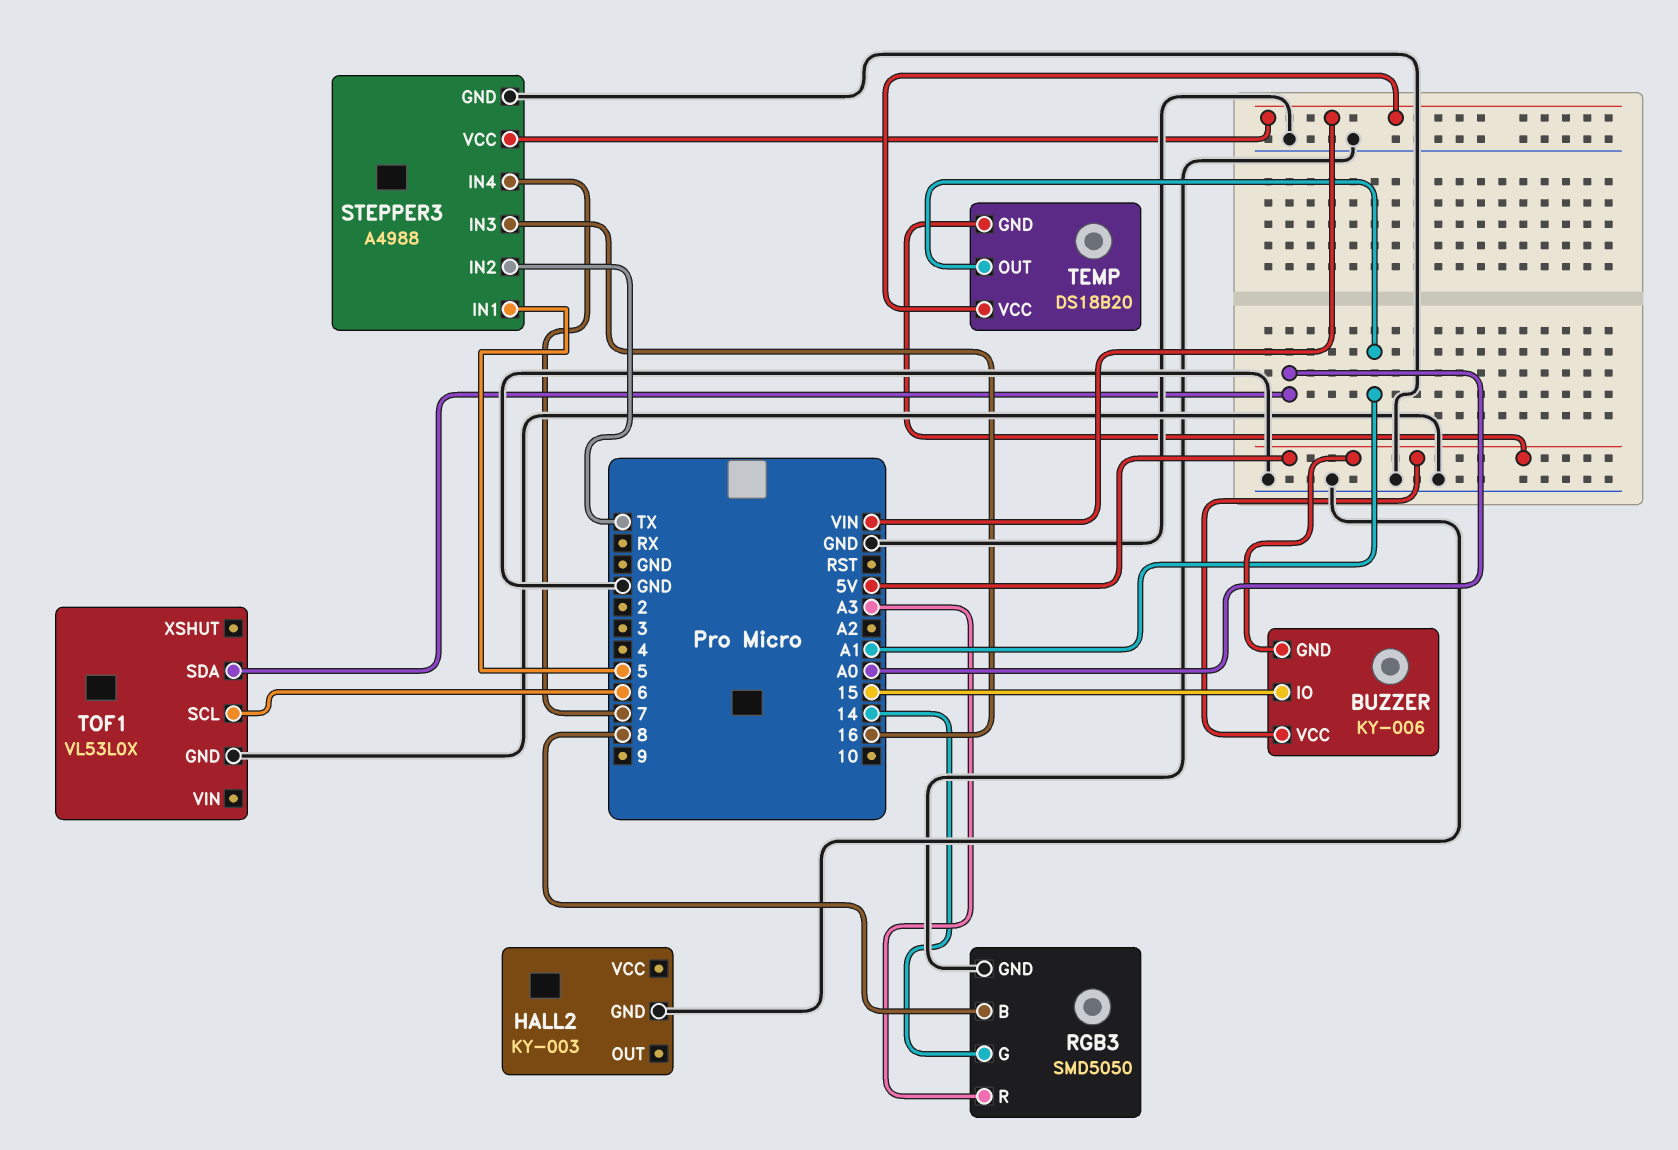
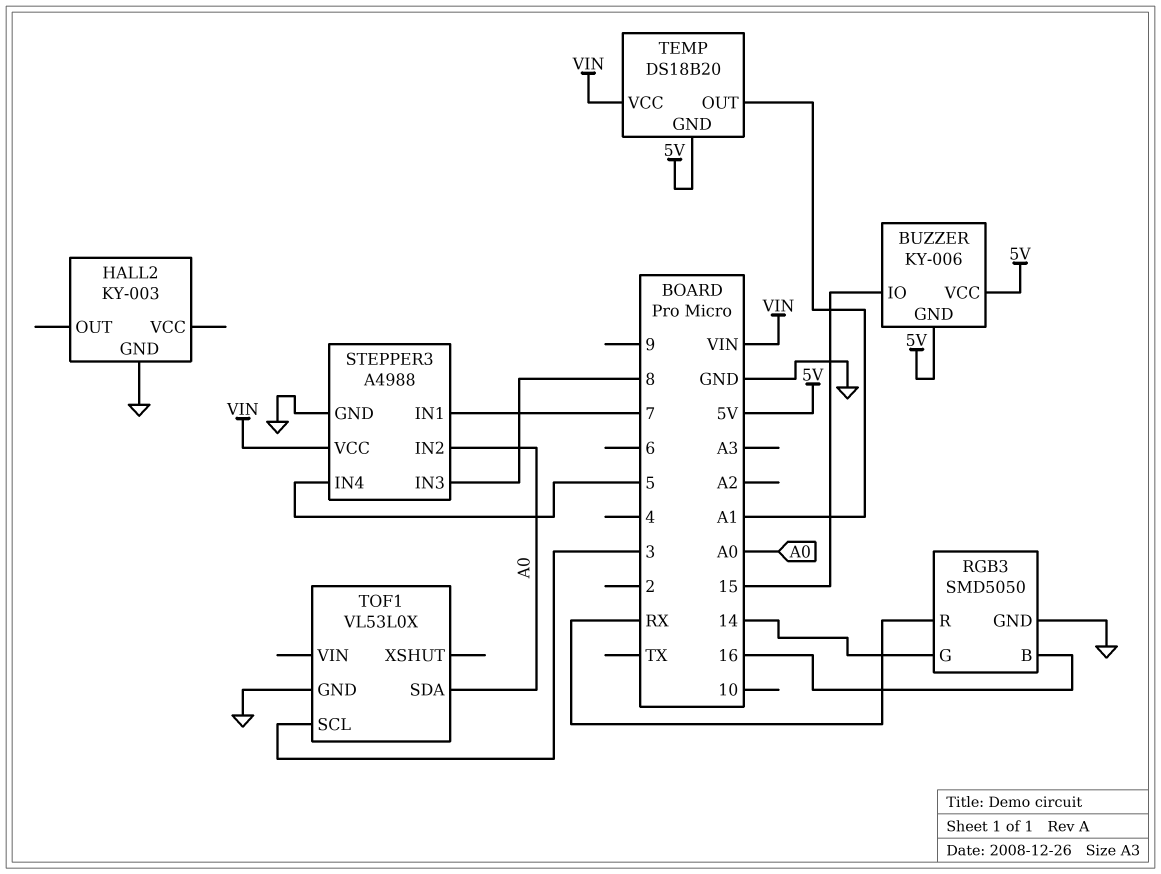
RGB3 pin B: 8 -> 16
RGB3 pin R: A3 -> RX
STEPPER3 pin IN1: 5 -> 7
STEPPER3 pin IN2: TX -> A0
STEPPER3 pin IN3: 16 -> 8
STEPPER3 pin IN4: 7 -> 5
TOF1 pin SCL: 6 -> 3

